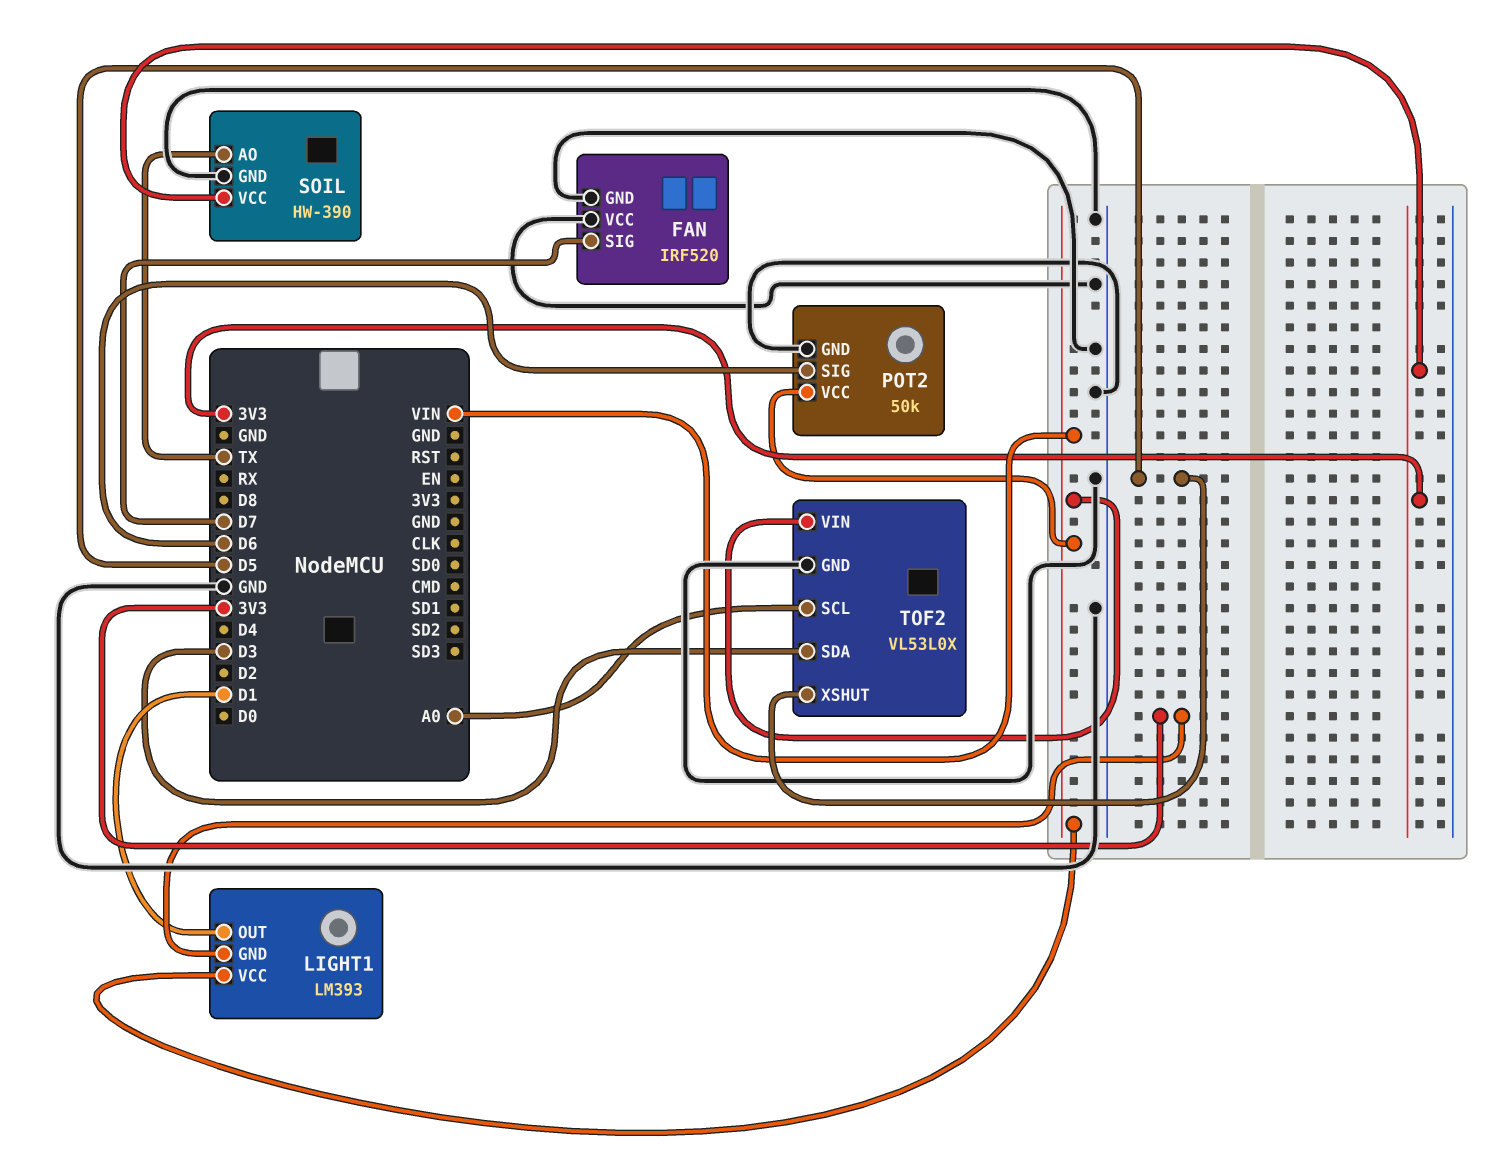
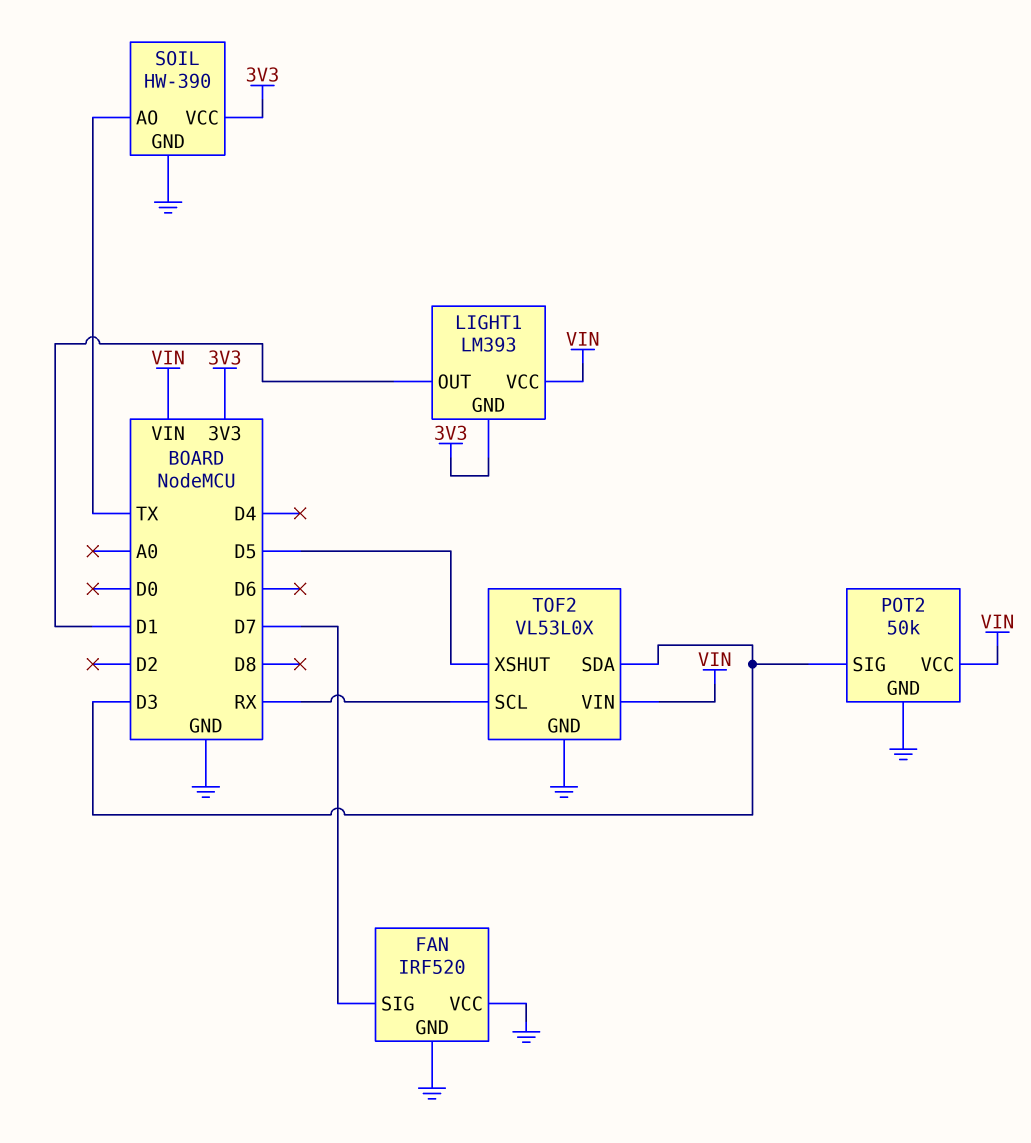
POT2 pin SIG: D6 -> D3
TOF2 pin SCL: A0 -> RX

